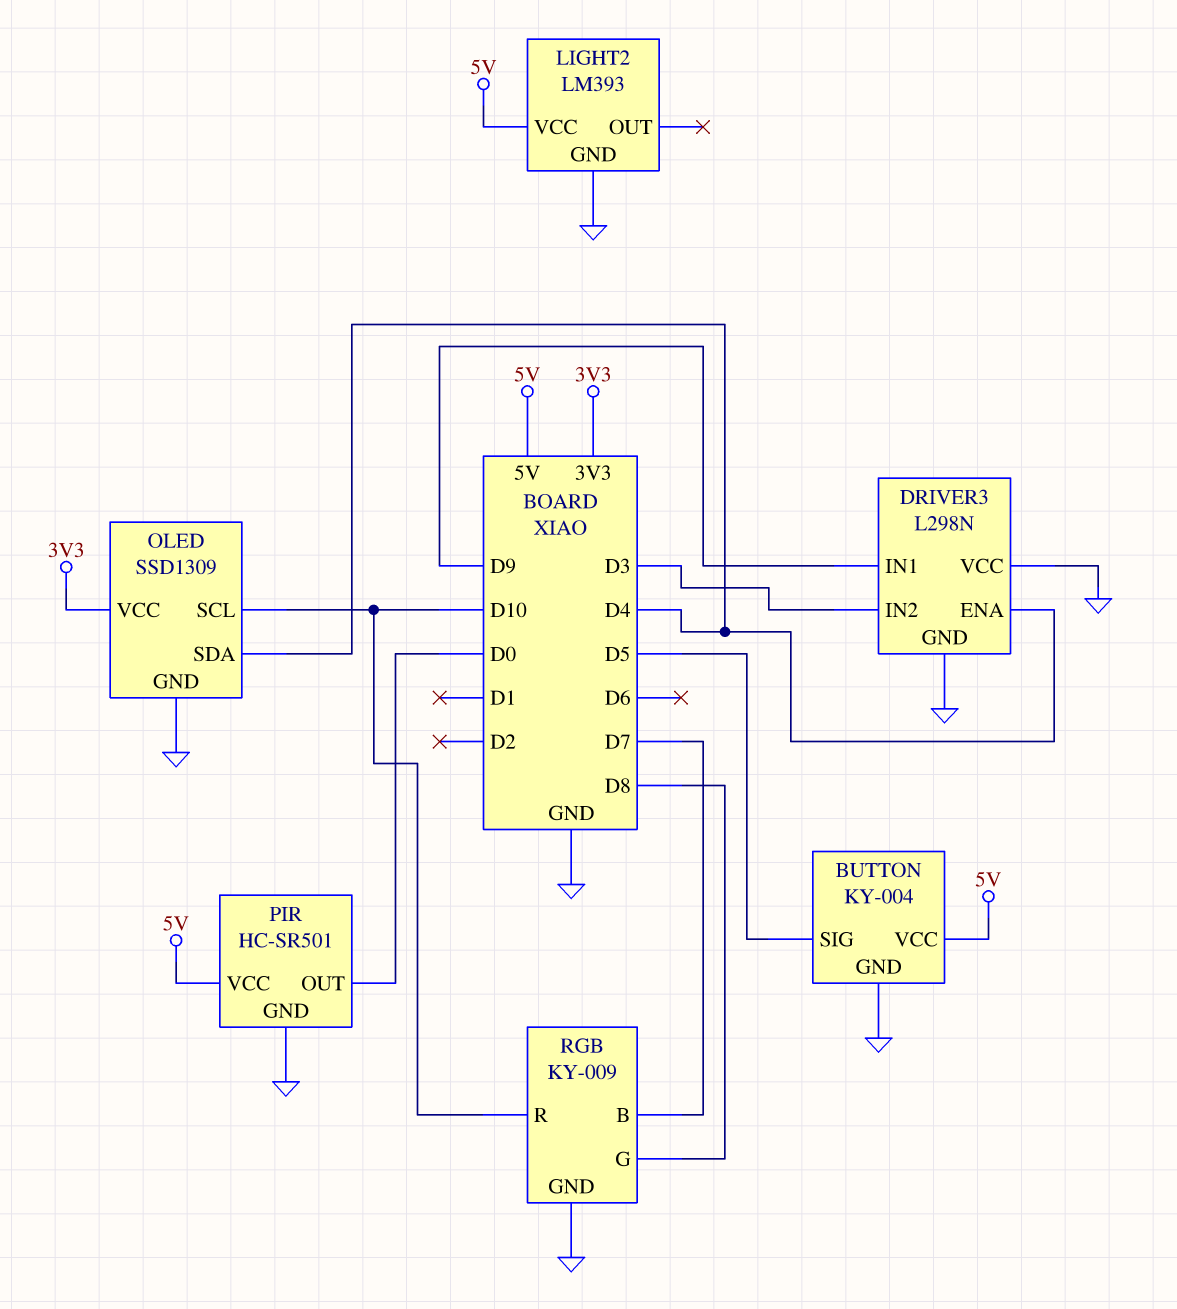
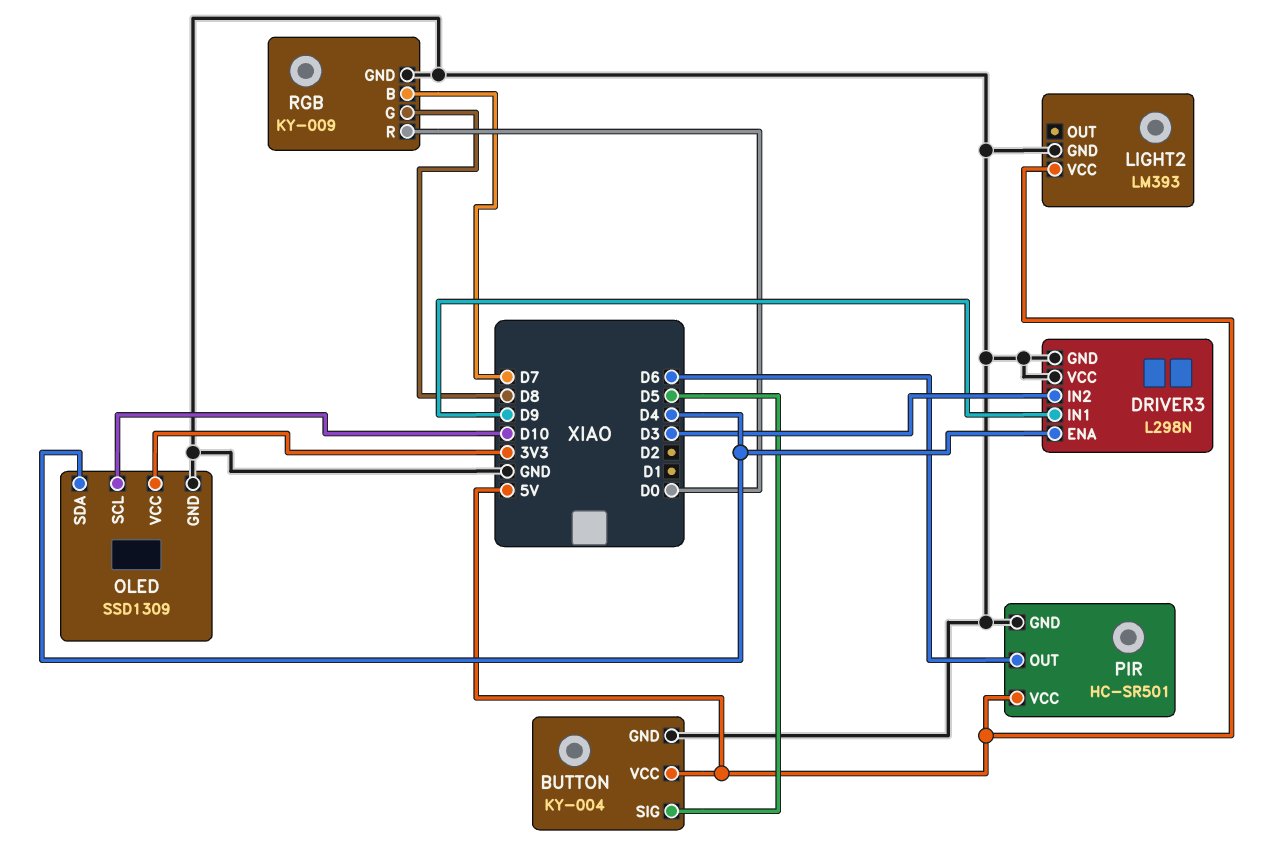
PIR pin OUT: D0 -> D6
RGB pin R: D10 -> D0

